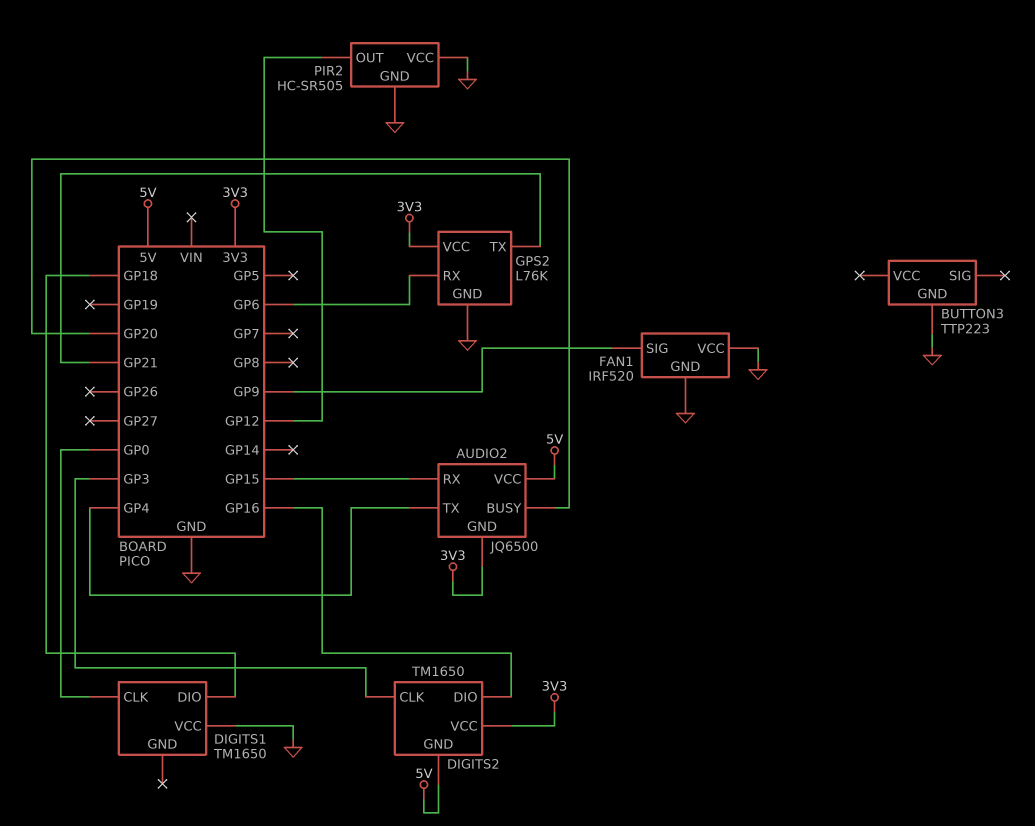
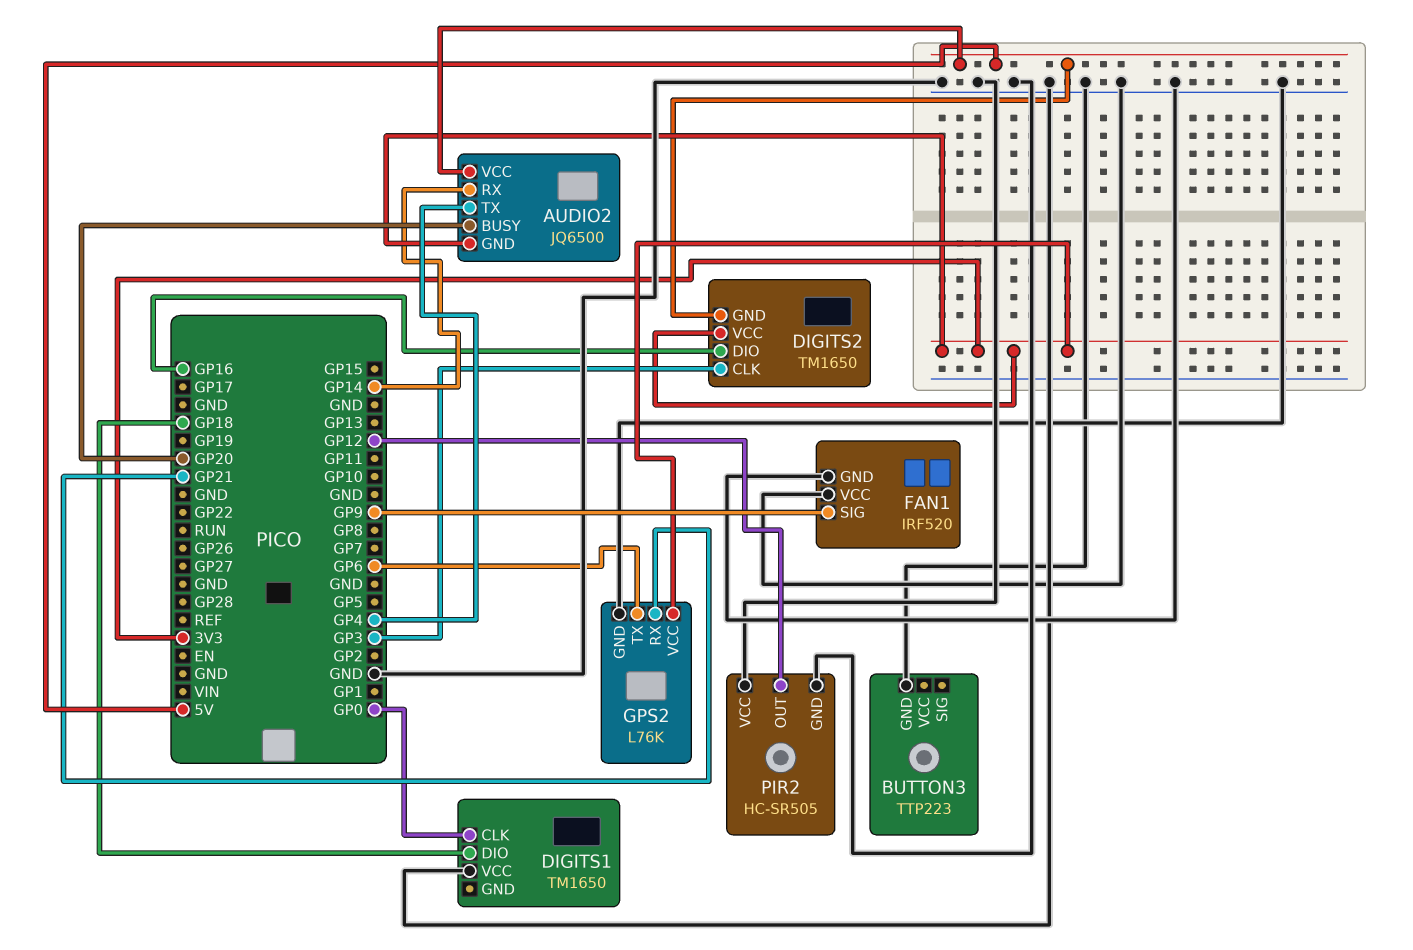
AUDIO2 pin RX: GP15 -> GP14
GPS2 pin RX: GP6 -> GP21
GPS2 pin TX: GP21 -> GP6

